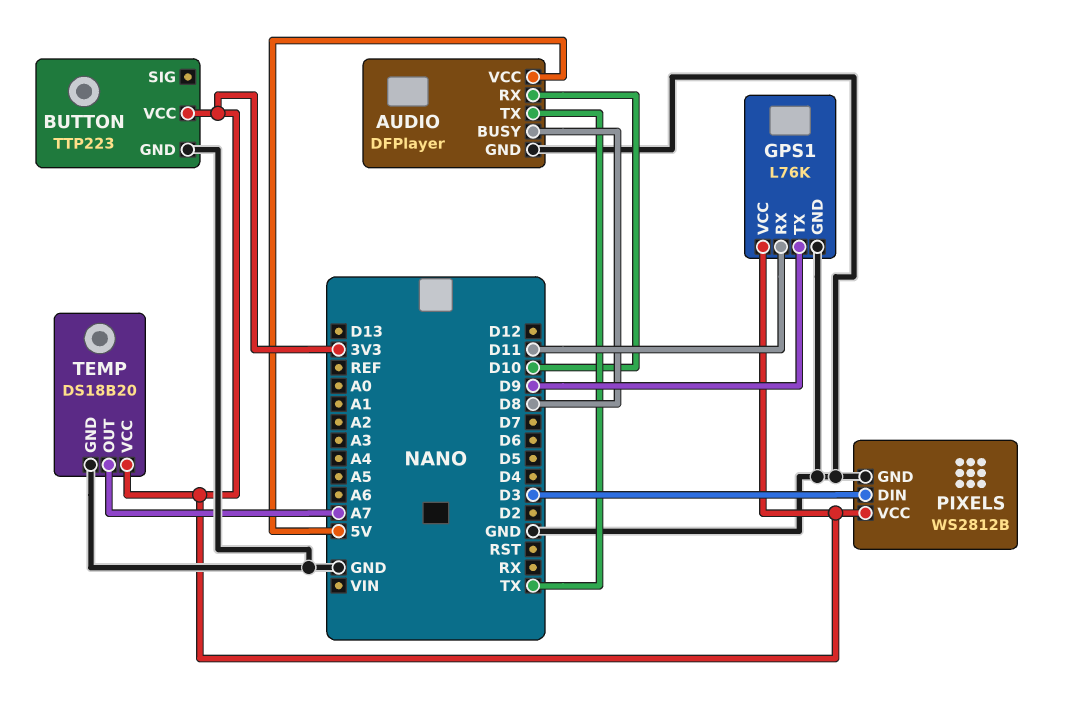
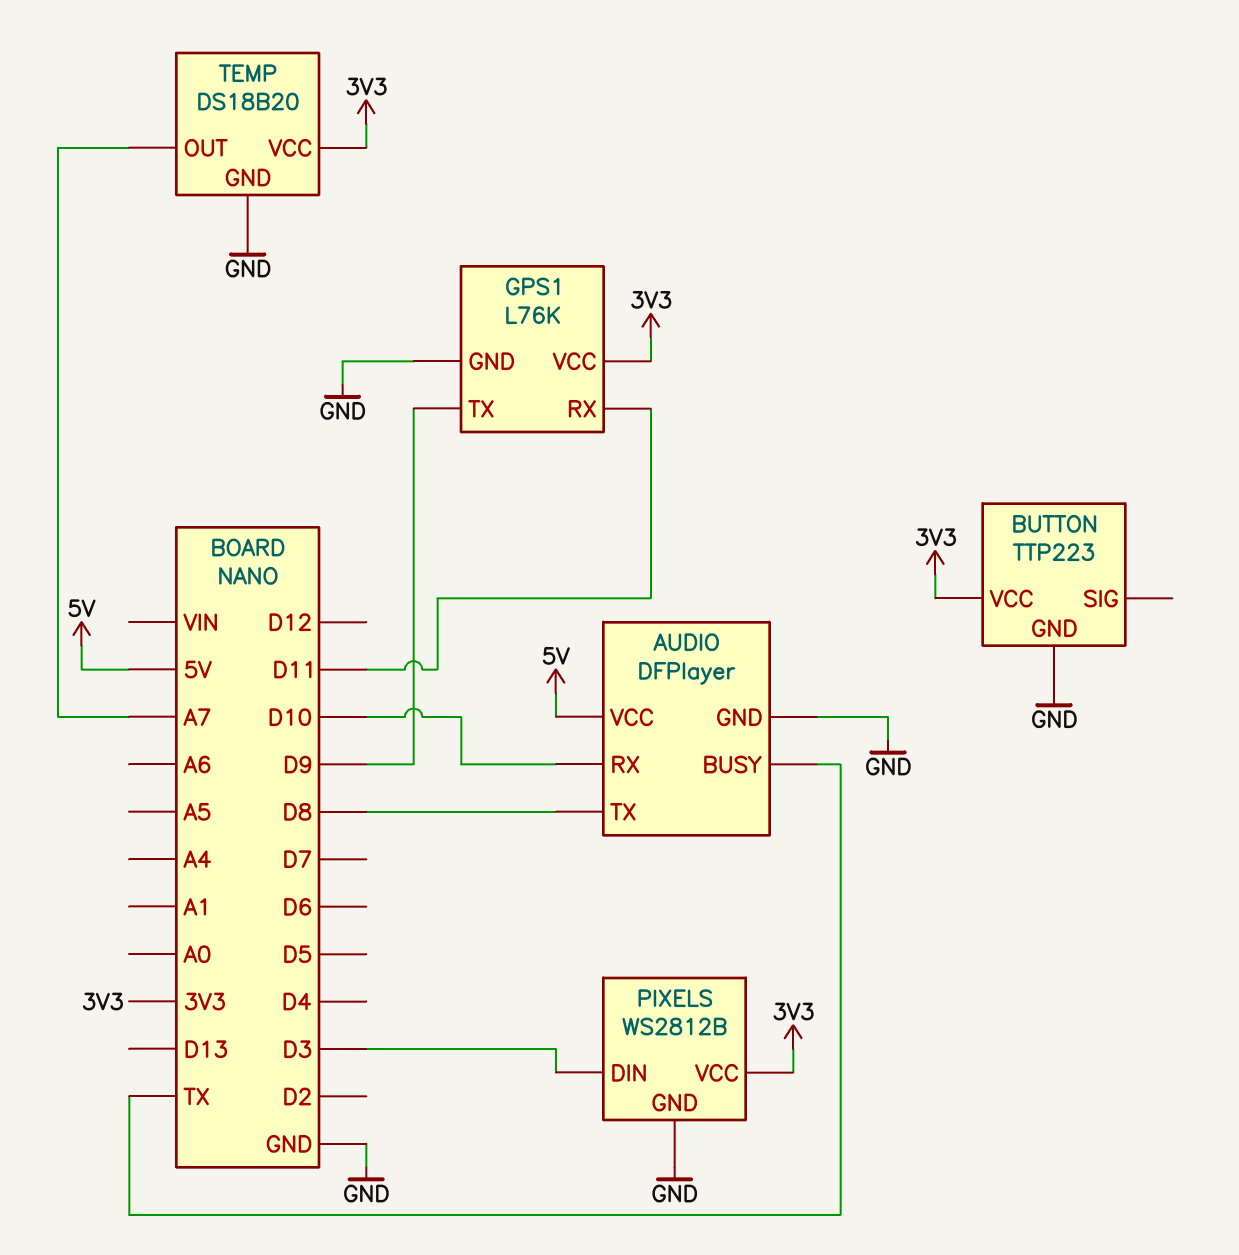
AUDIO pin BUSY: D8 -> TX
AUDIO pin TX: TX -> D8

